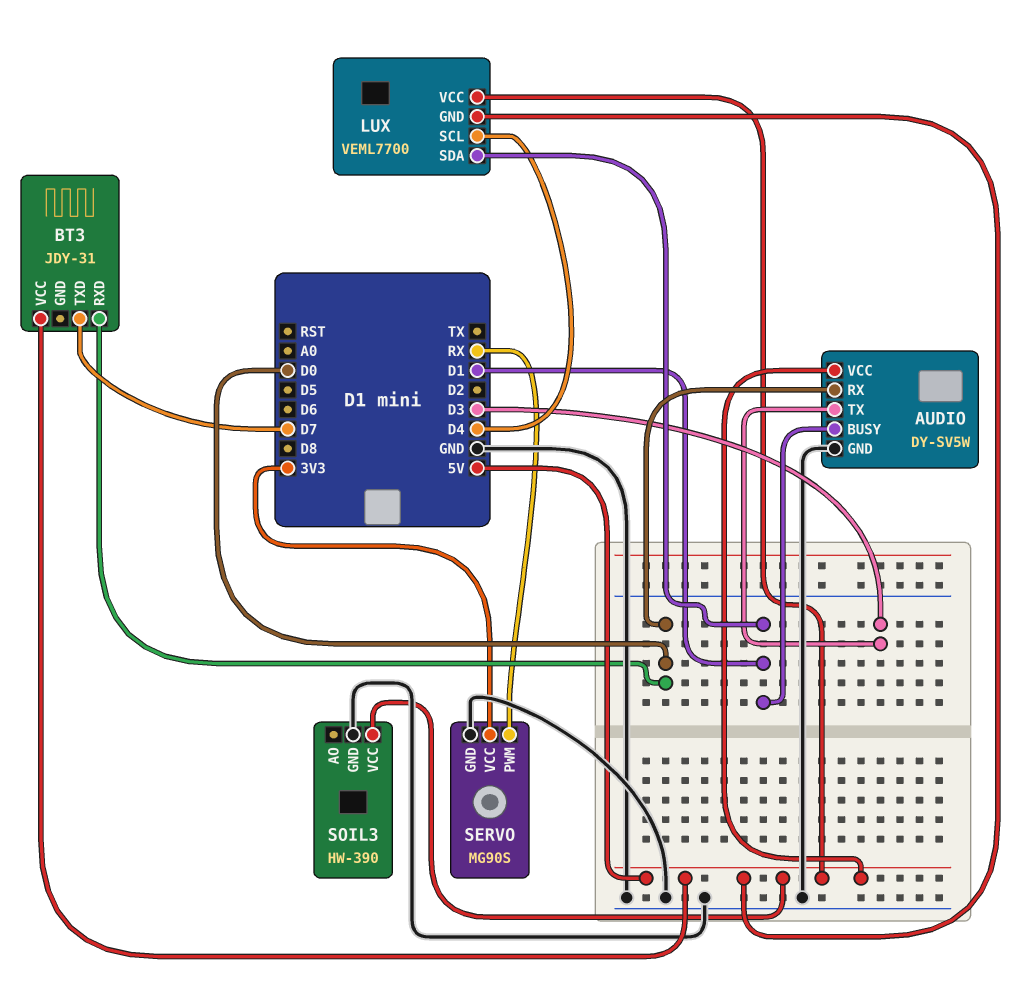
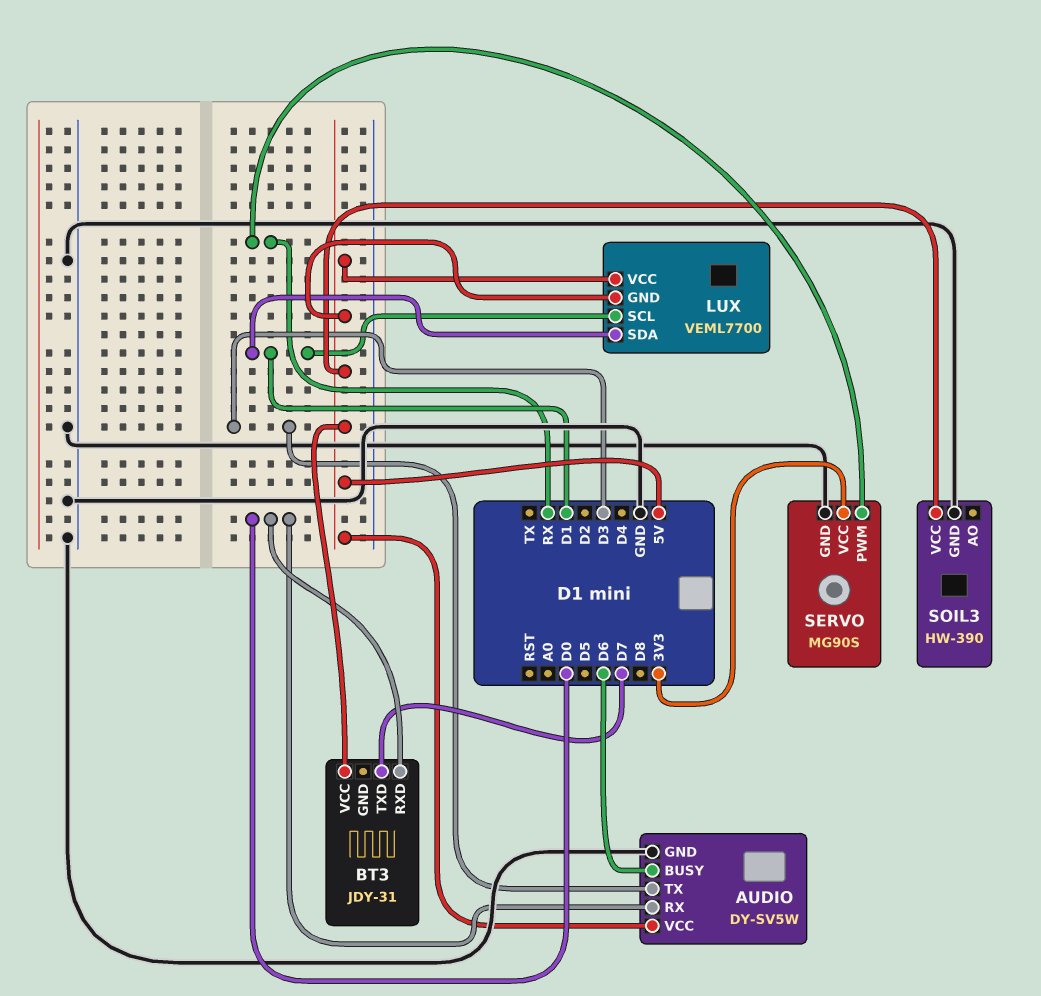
AUDIO pin BUSY: D1 -> D6
LUX pin SCL: D4 -> D1

